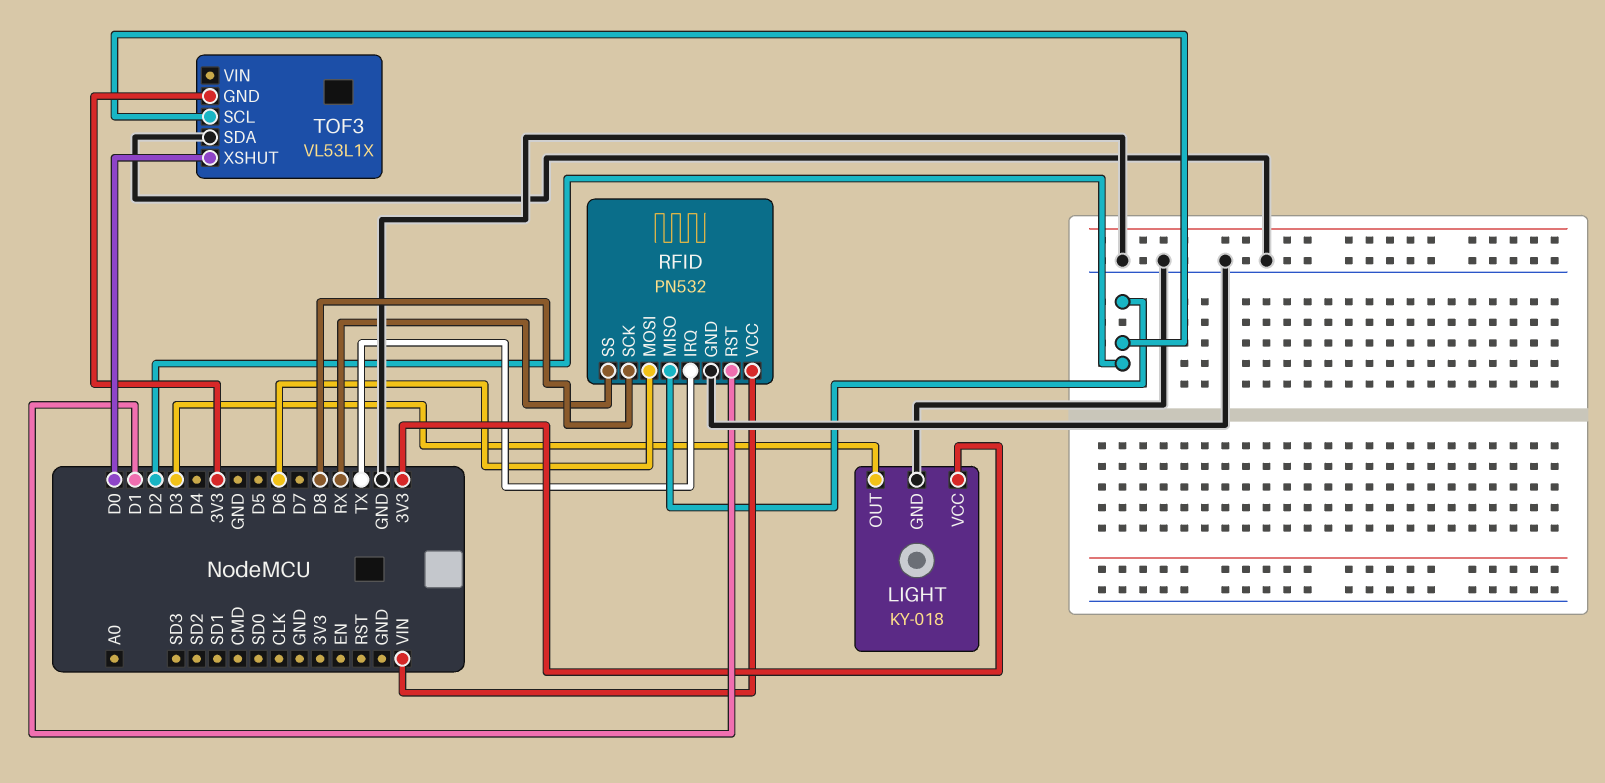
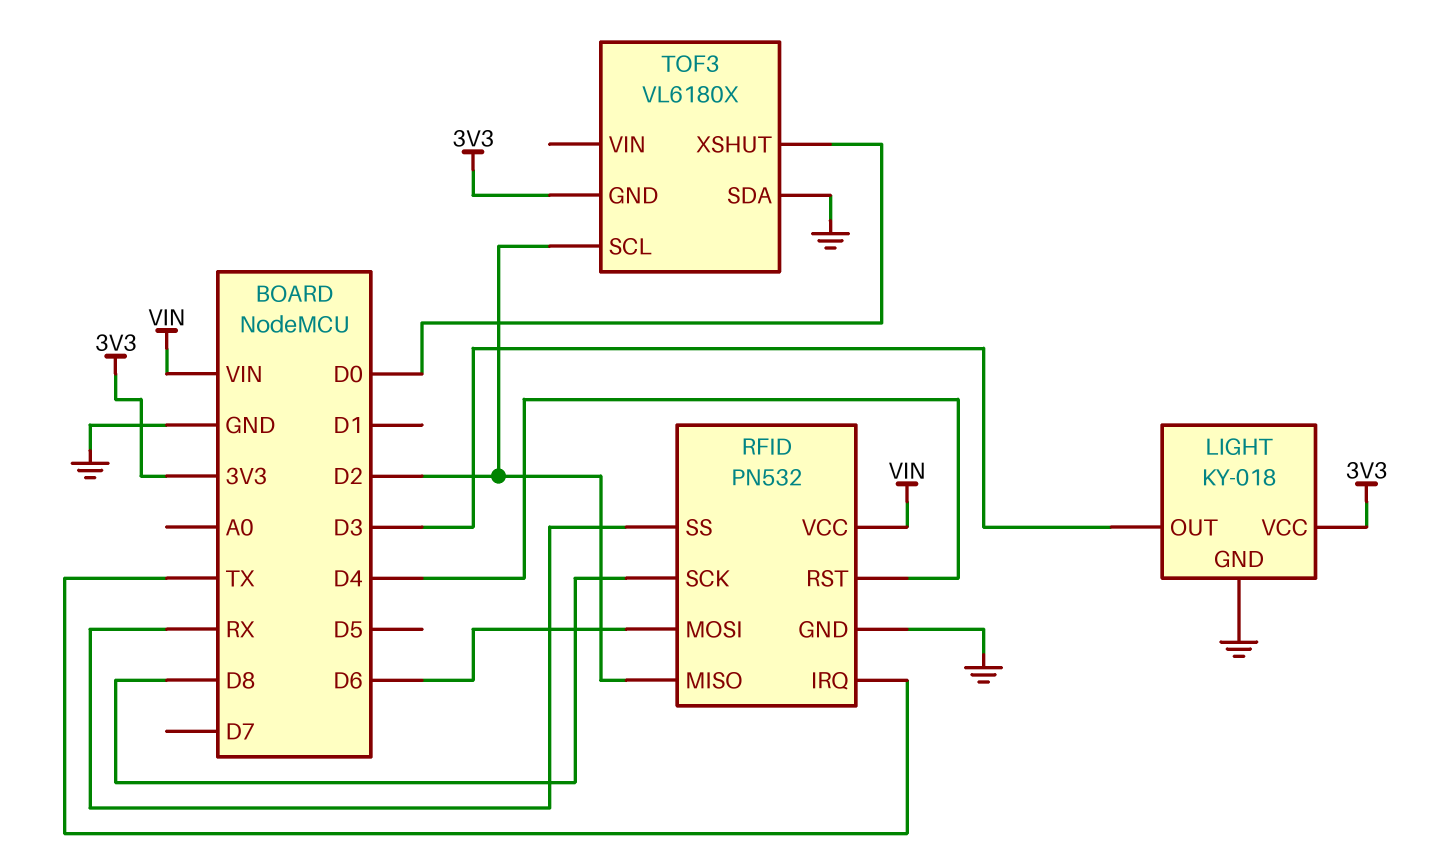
RFID pin RST: D1 -> D4
TOF3: VL53L1X -> VL6180X

